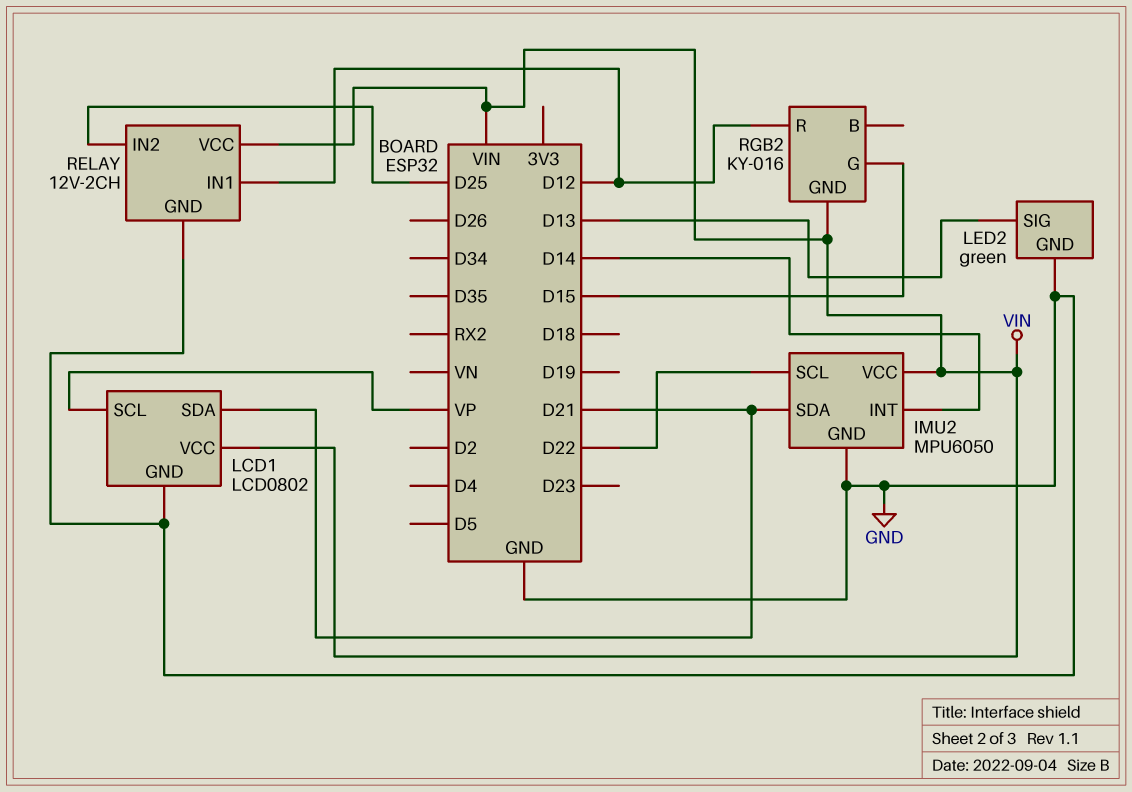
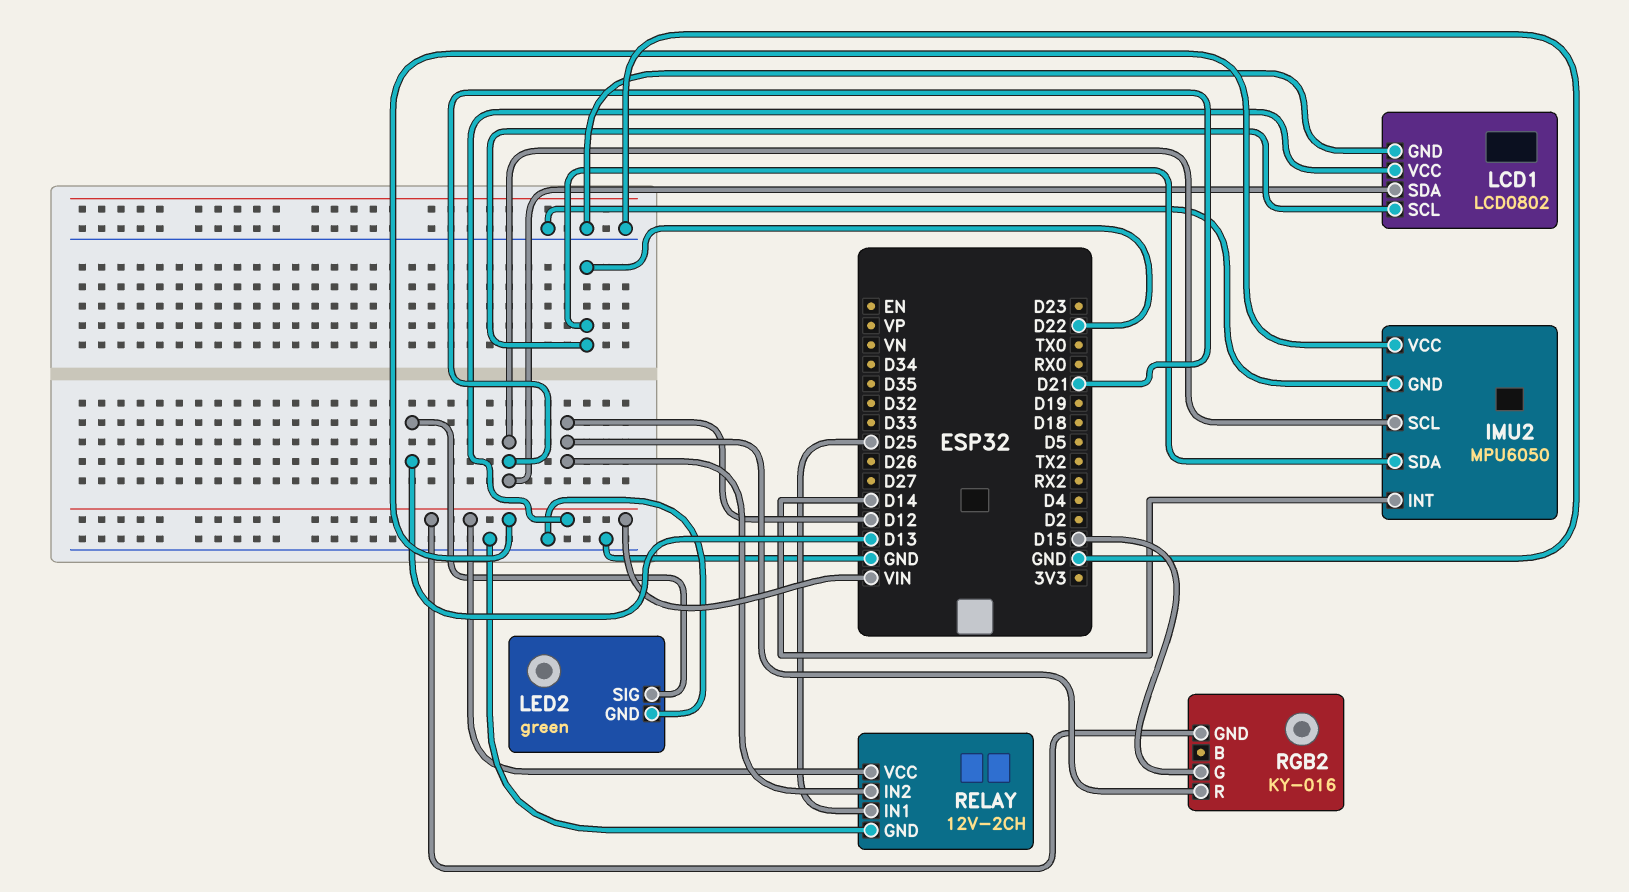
IMU2 pin SCL: D22 -> D21
IMU2 pin SDA: D21 -> D22
LCD1 pin SCL: VP -> D22
RELAY pin IN1: D12 -> D25
RELAY pin IN2: D25 -> D12

